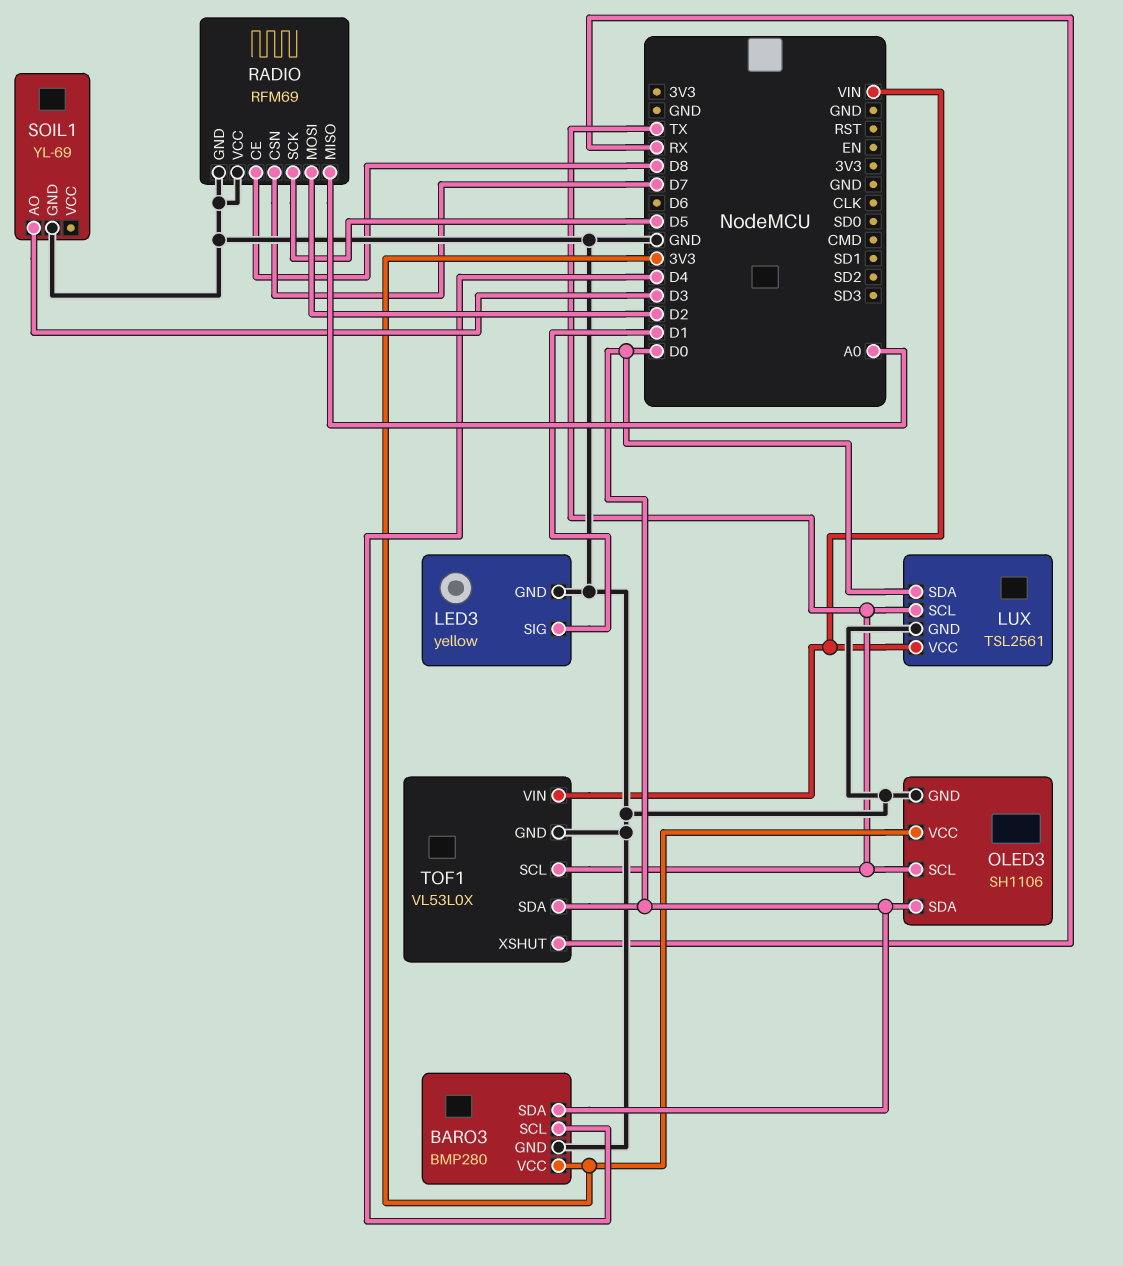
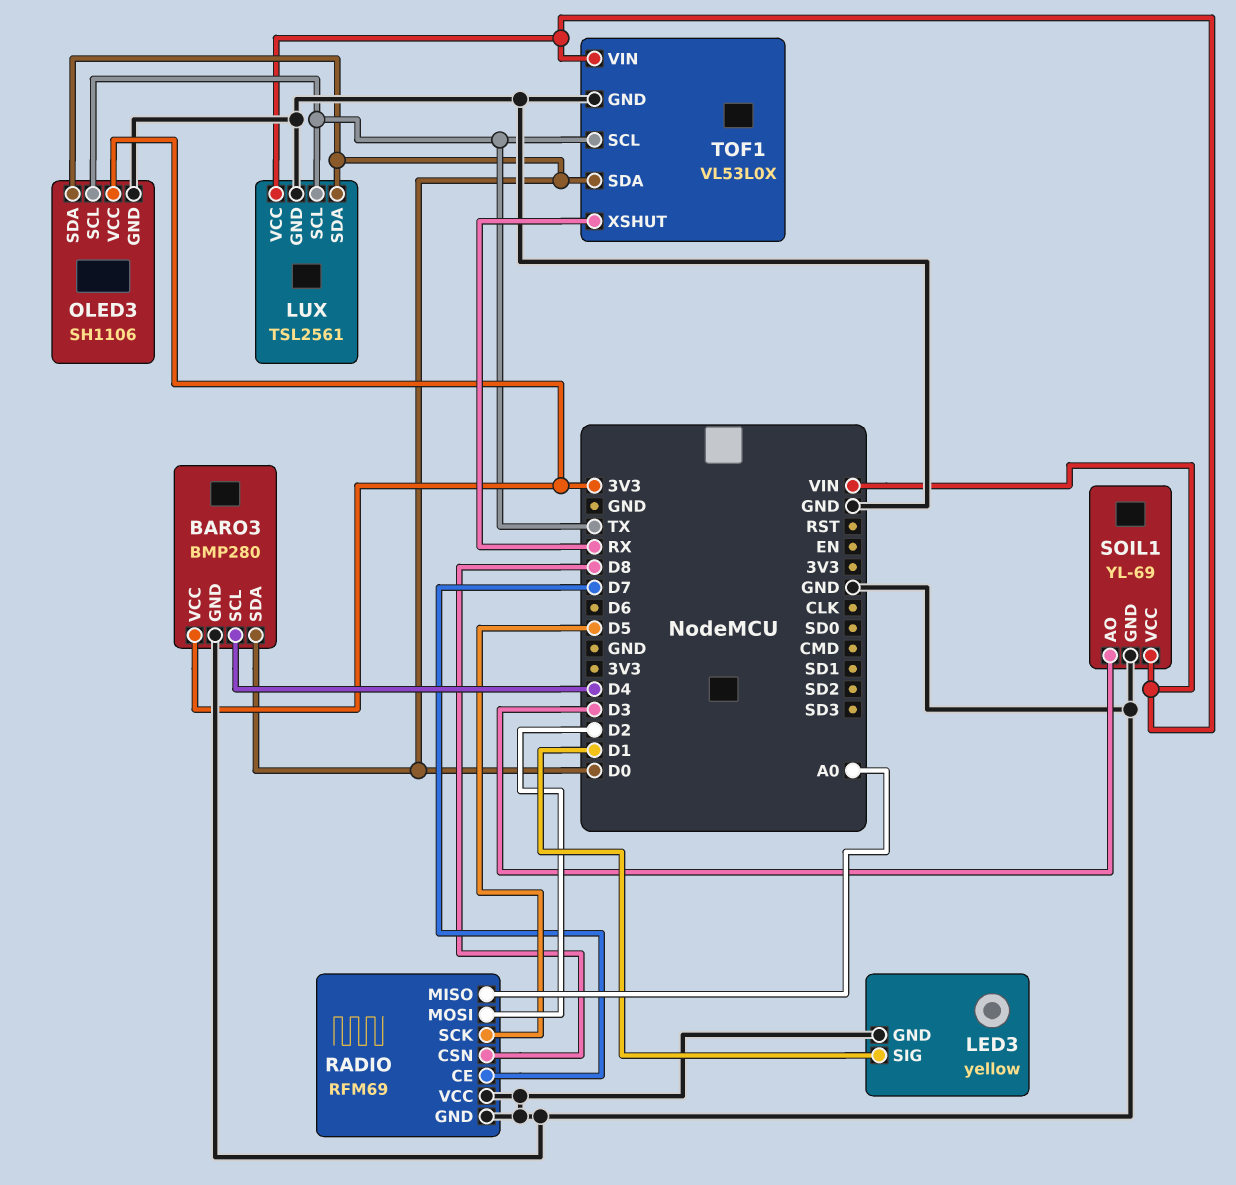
RADIO pin CE: D8 -> D7
RADIO pin CSN: D7 -> D8
SOIL1 pin VCC: none -> VIN

